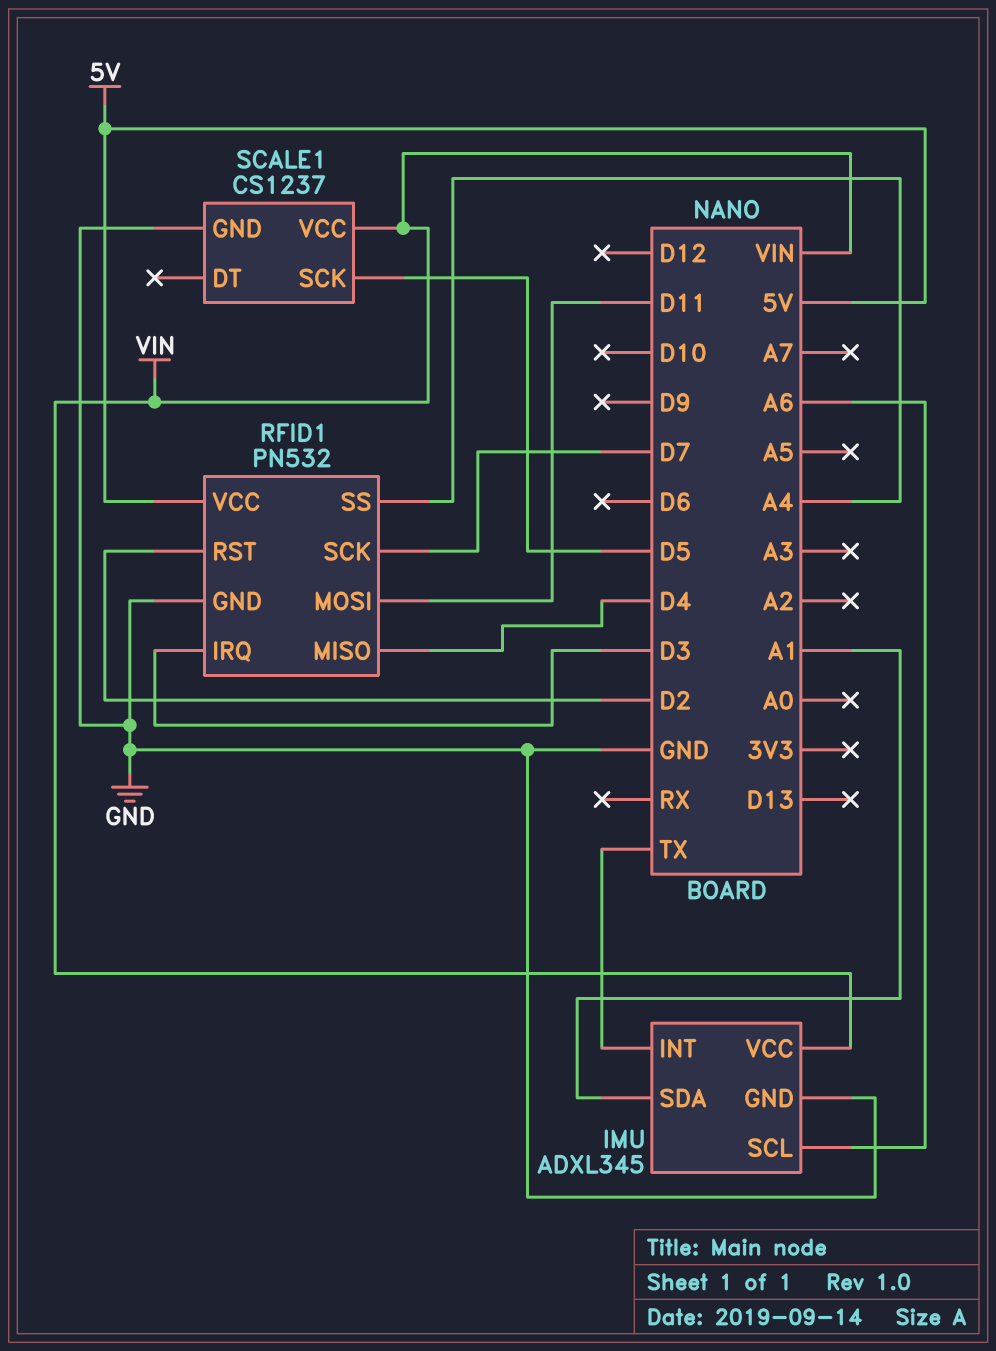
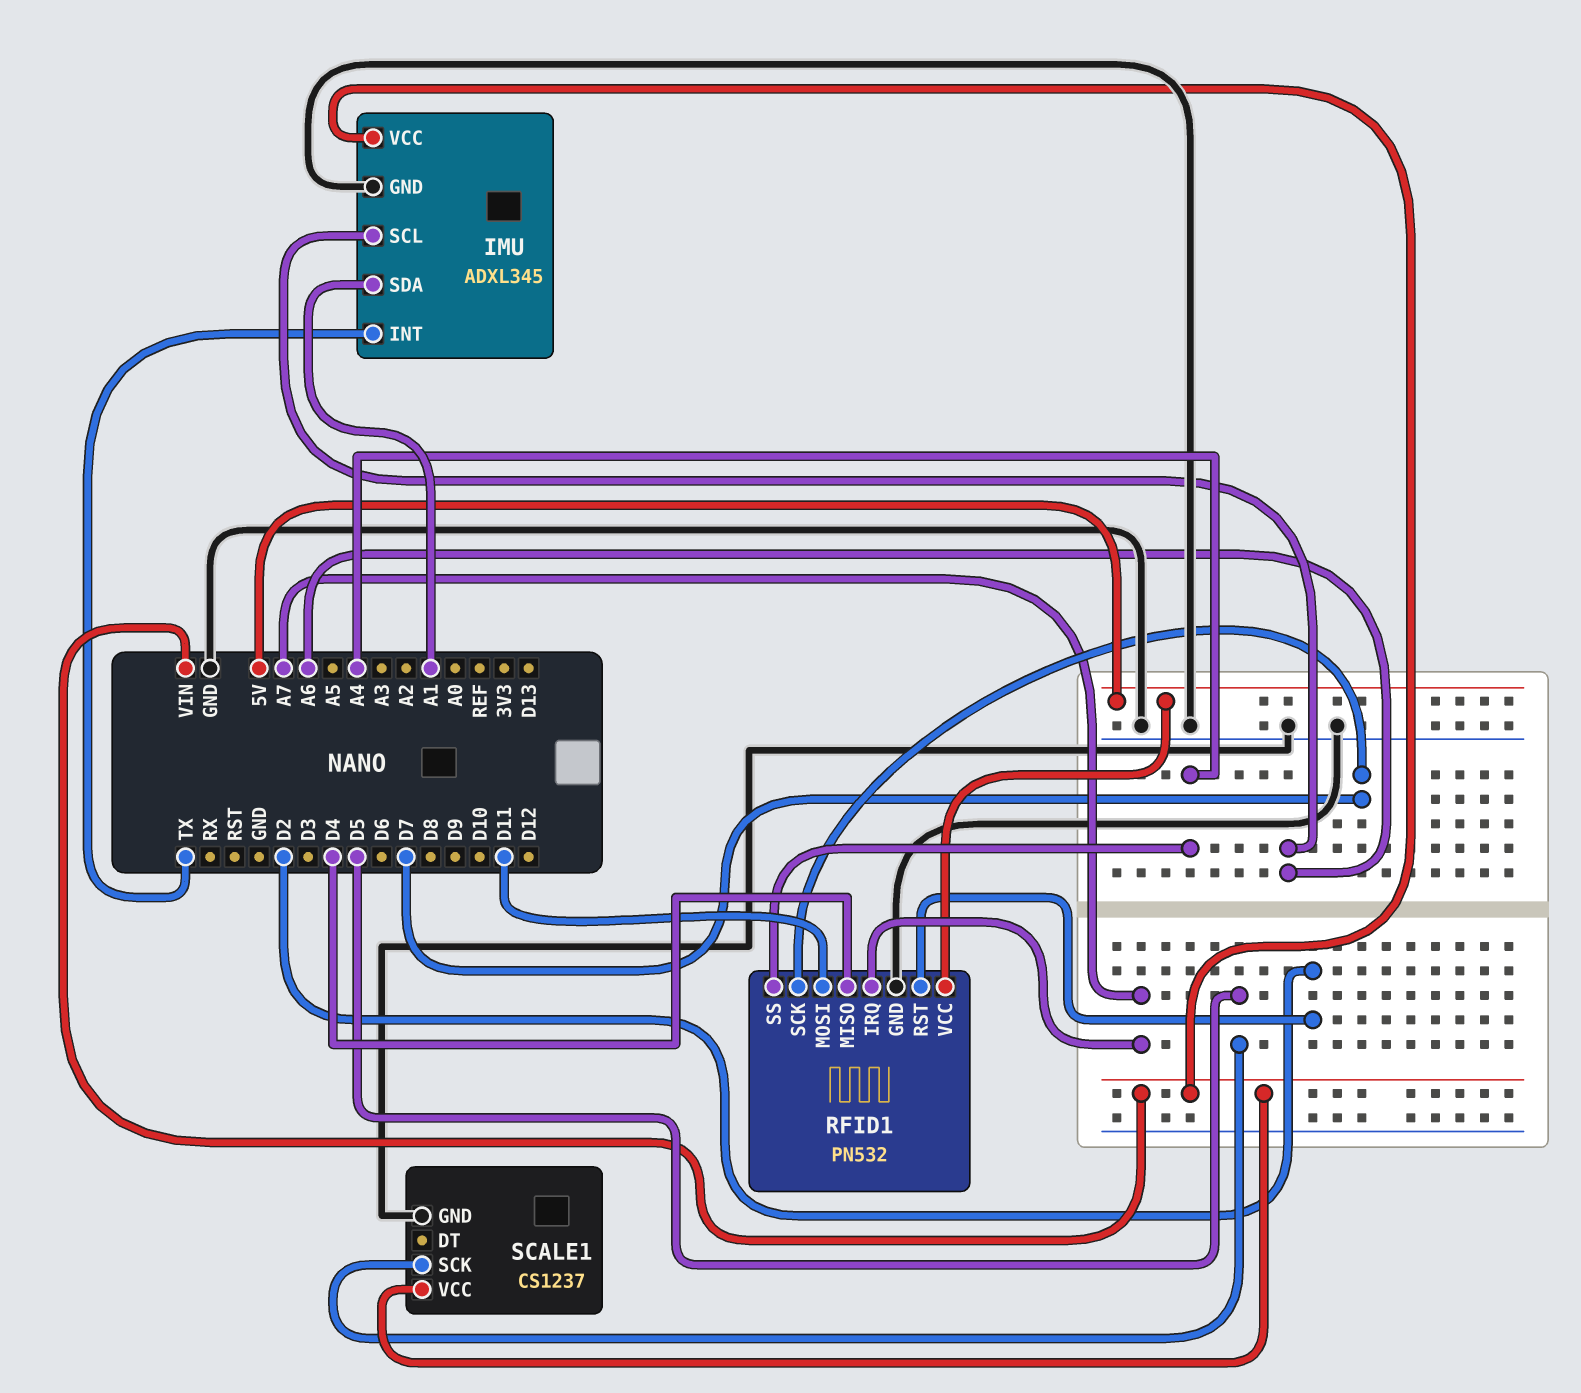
RFID1 pin IRQ: D3 -> A7

